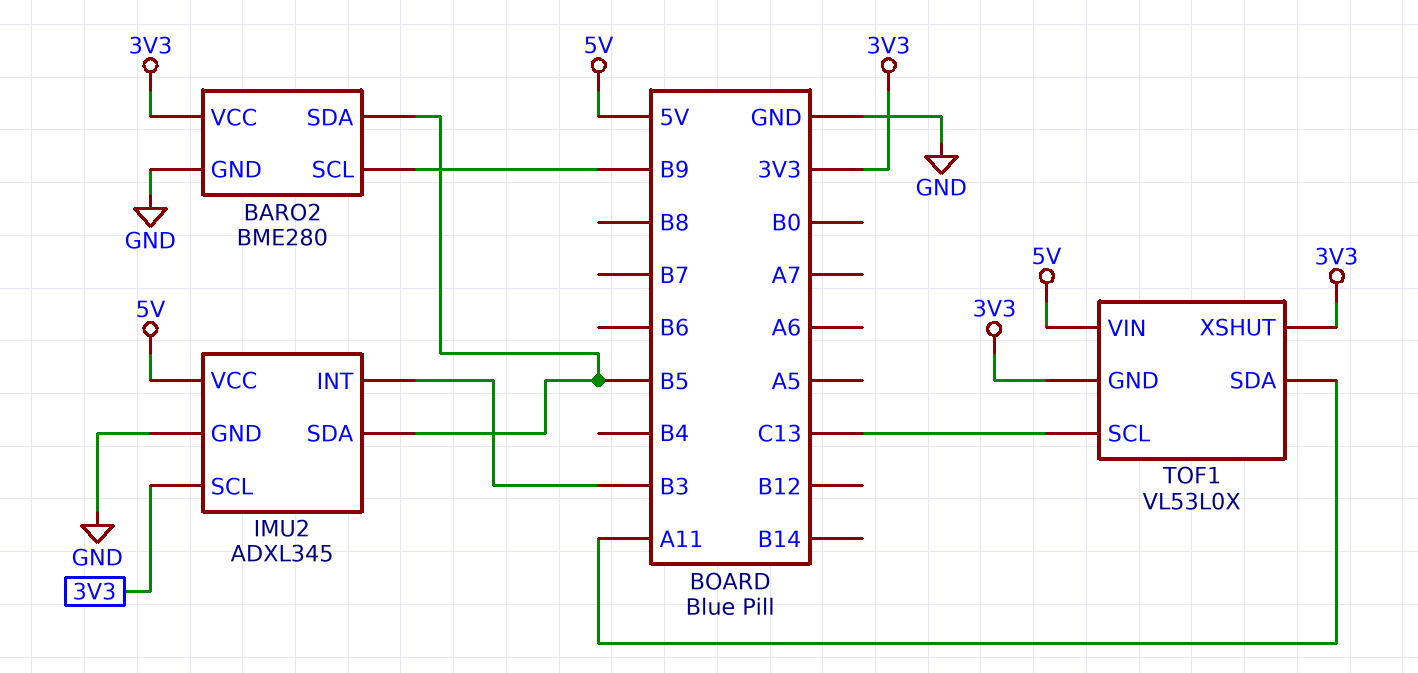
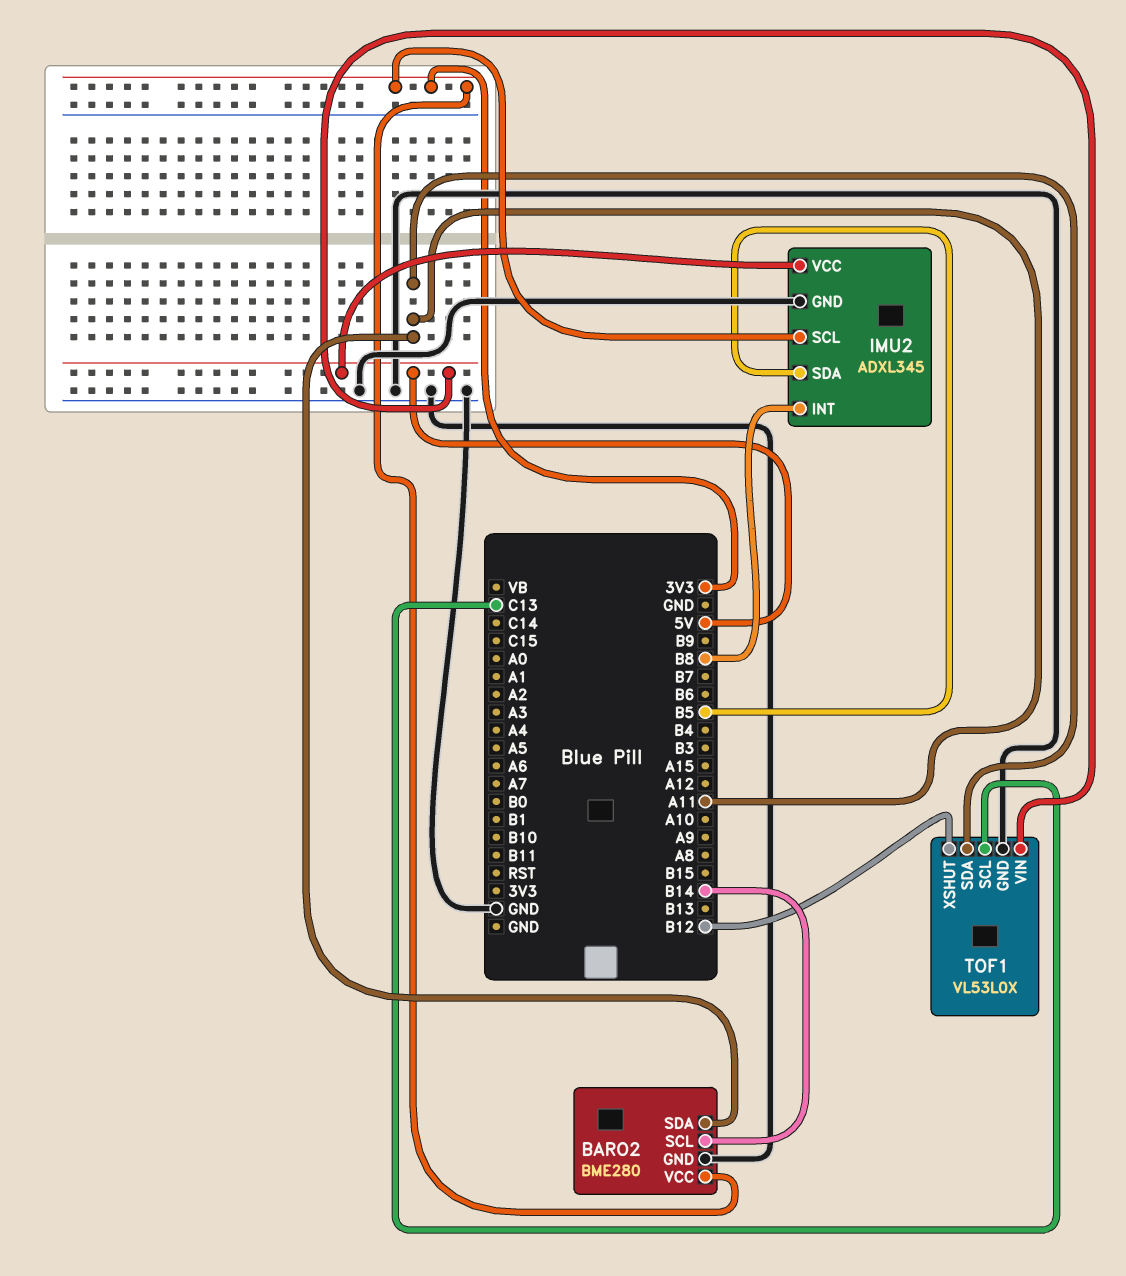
BARO2 pin SCL: B9 -> B14
BARO2 pin SDA: B5 -> A11
IMU2 pin INT: B3 -> B8
TOF1 pin GND: 3V3 -> GND
TOF1 pin XSHUT: 3V3 -> B12

